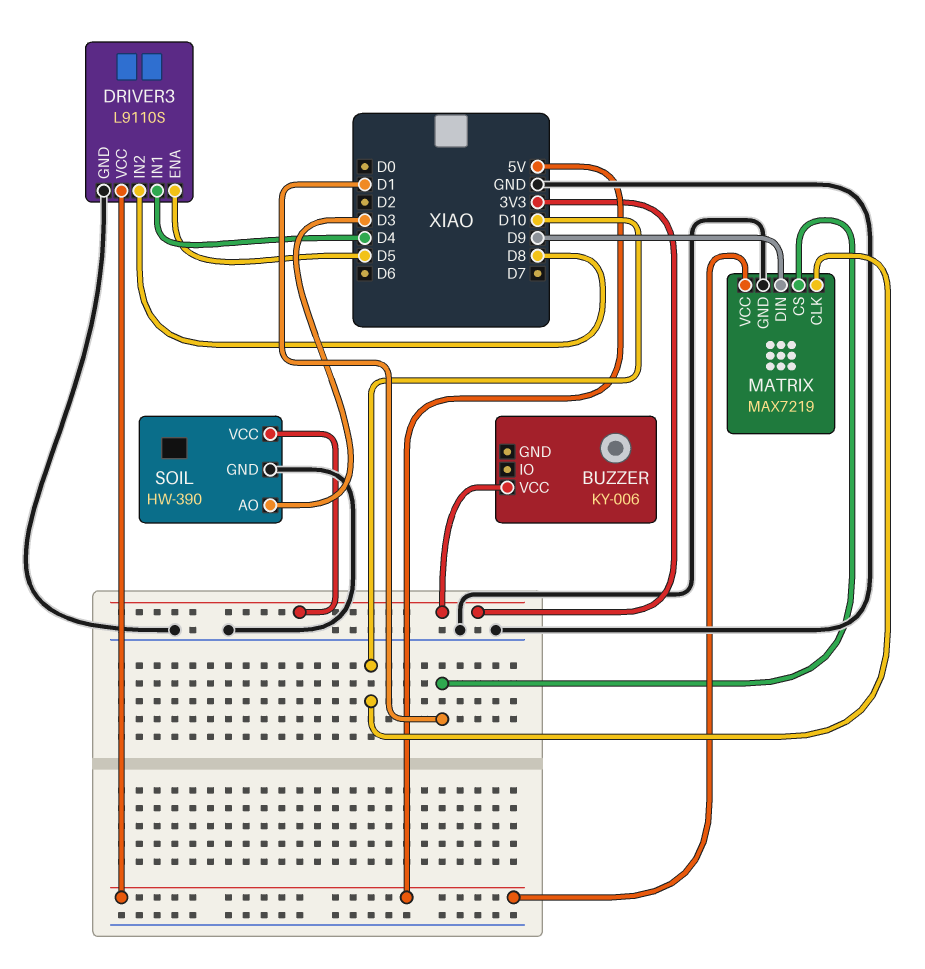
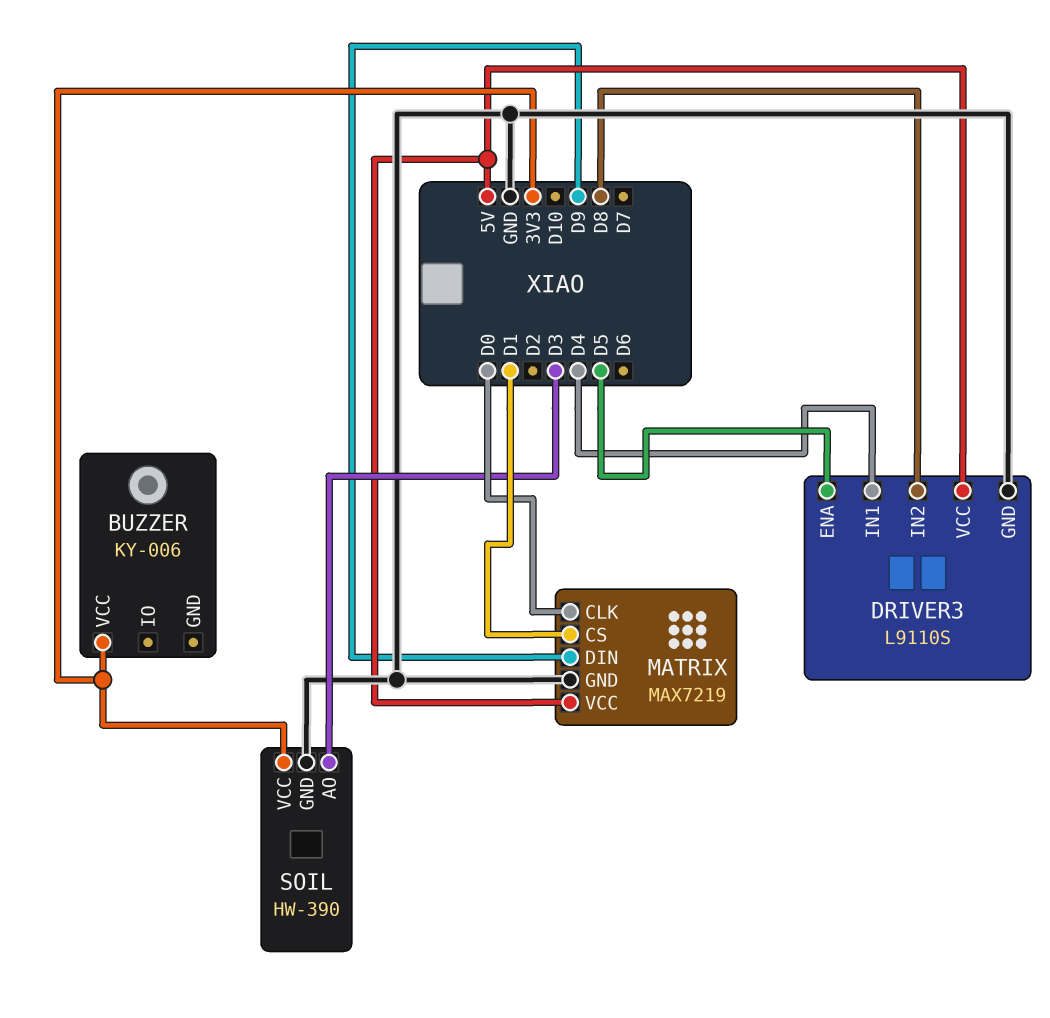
MATRIX pin CLK: D10 -> D0

